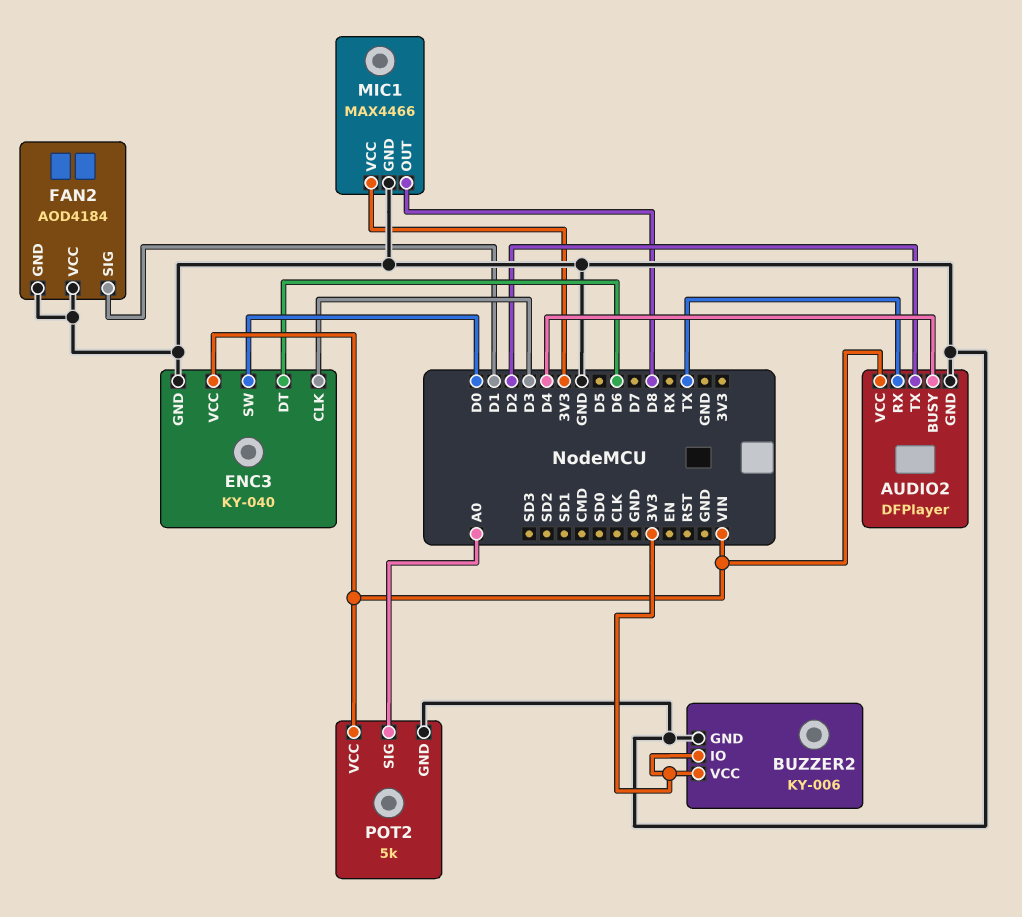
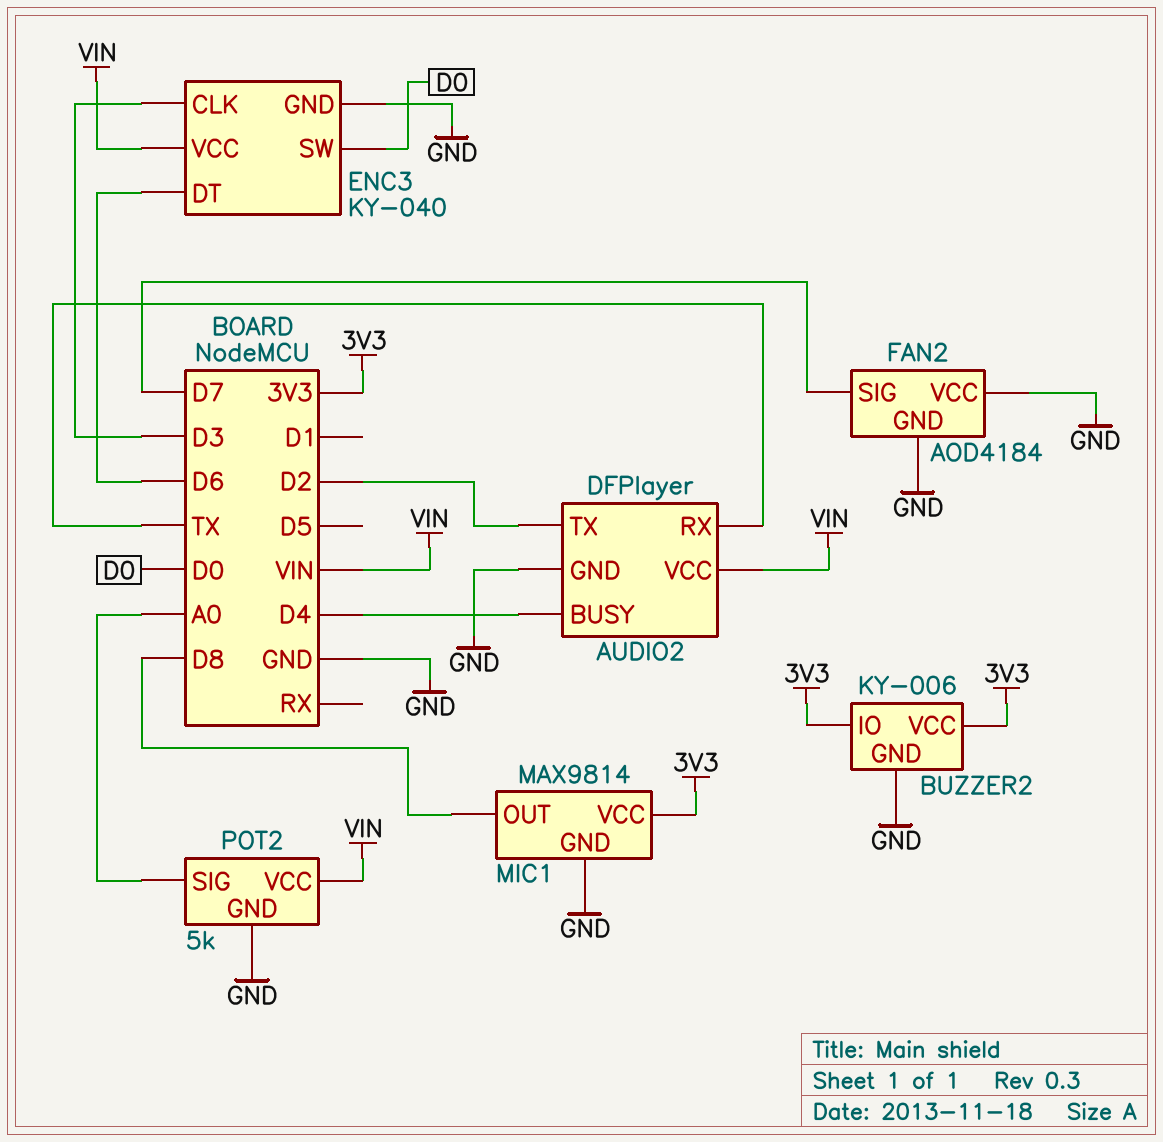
FAN2 pin SIG: D1 -> D7
MIC1: MAX4466 -> MAX9814

